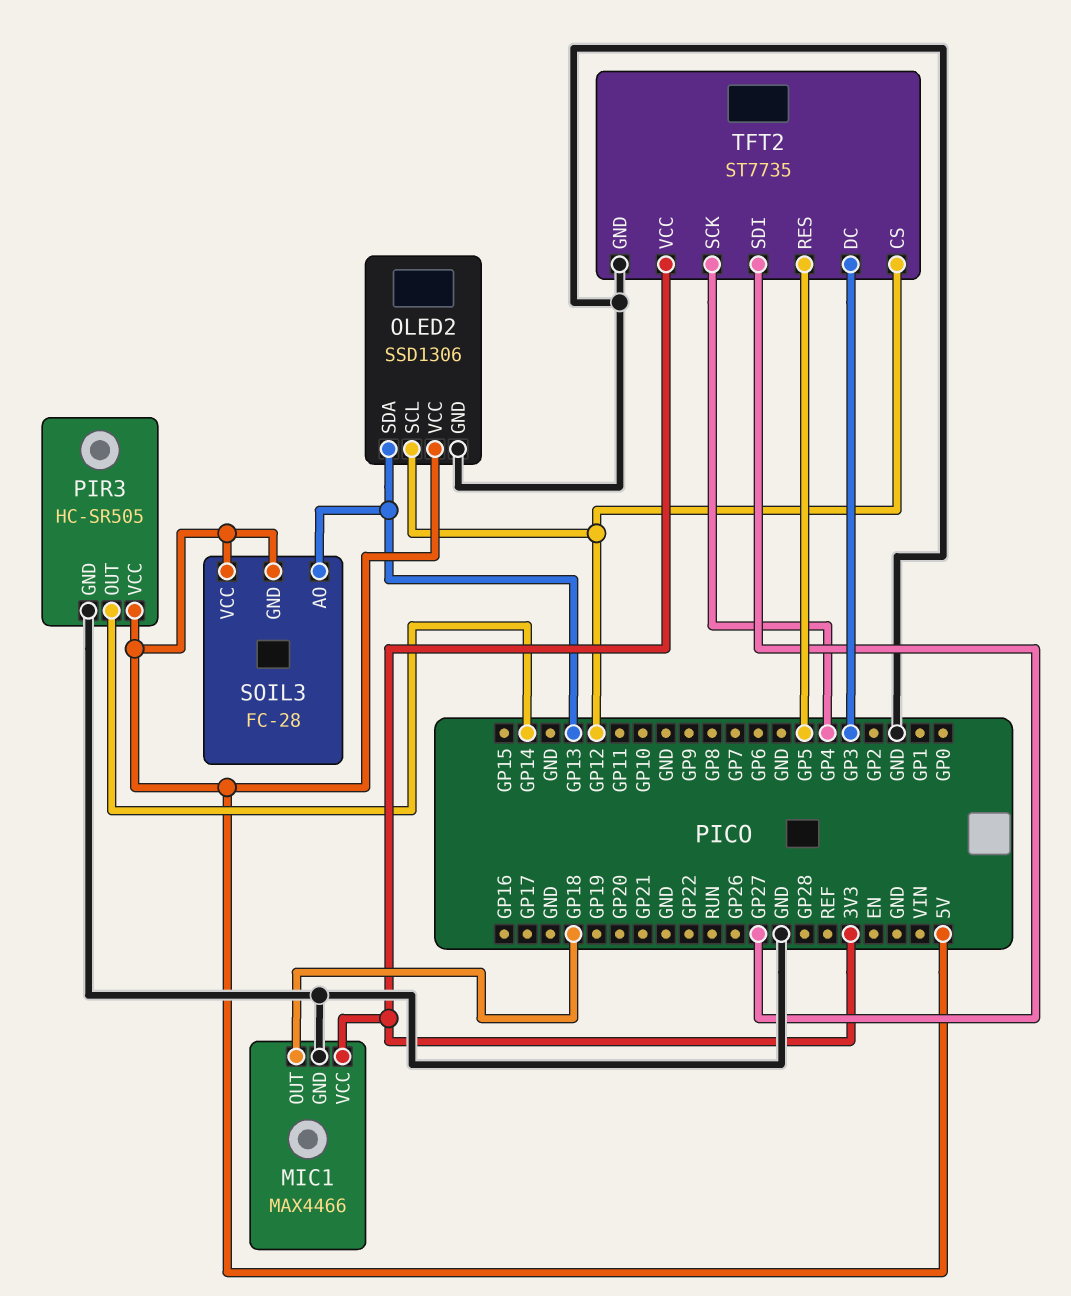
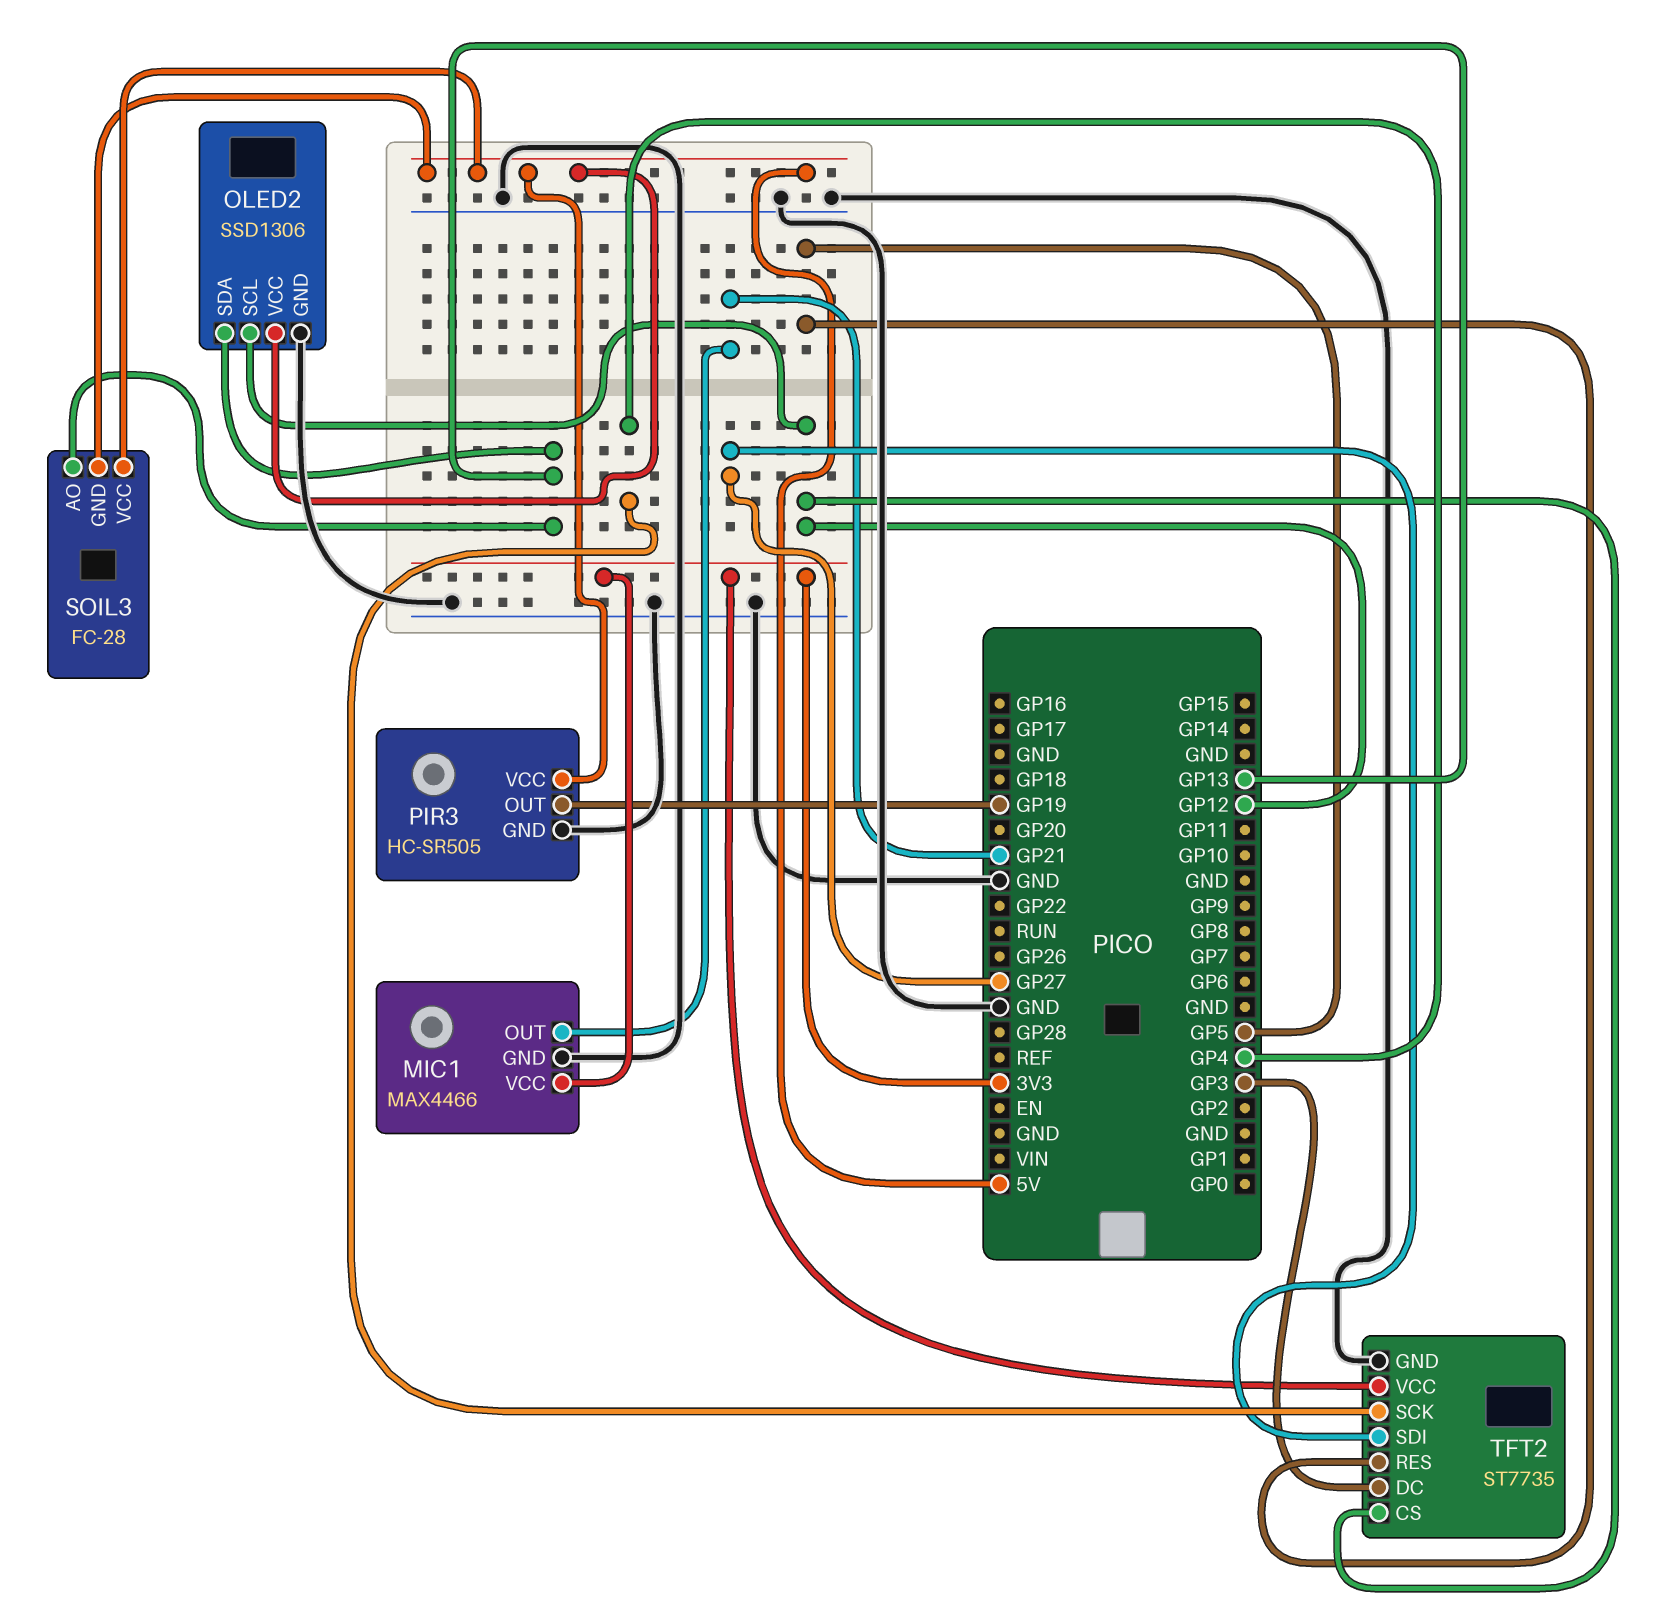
MIC1 pin OUT: GP18 -> GP21
PIR3 pin OUT: GP14 -> GP19

